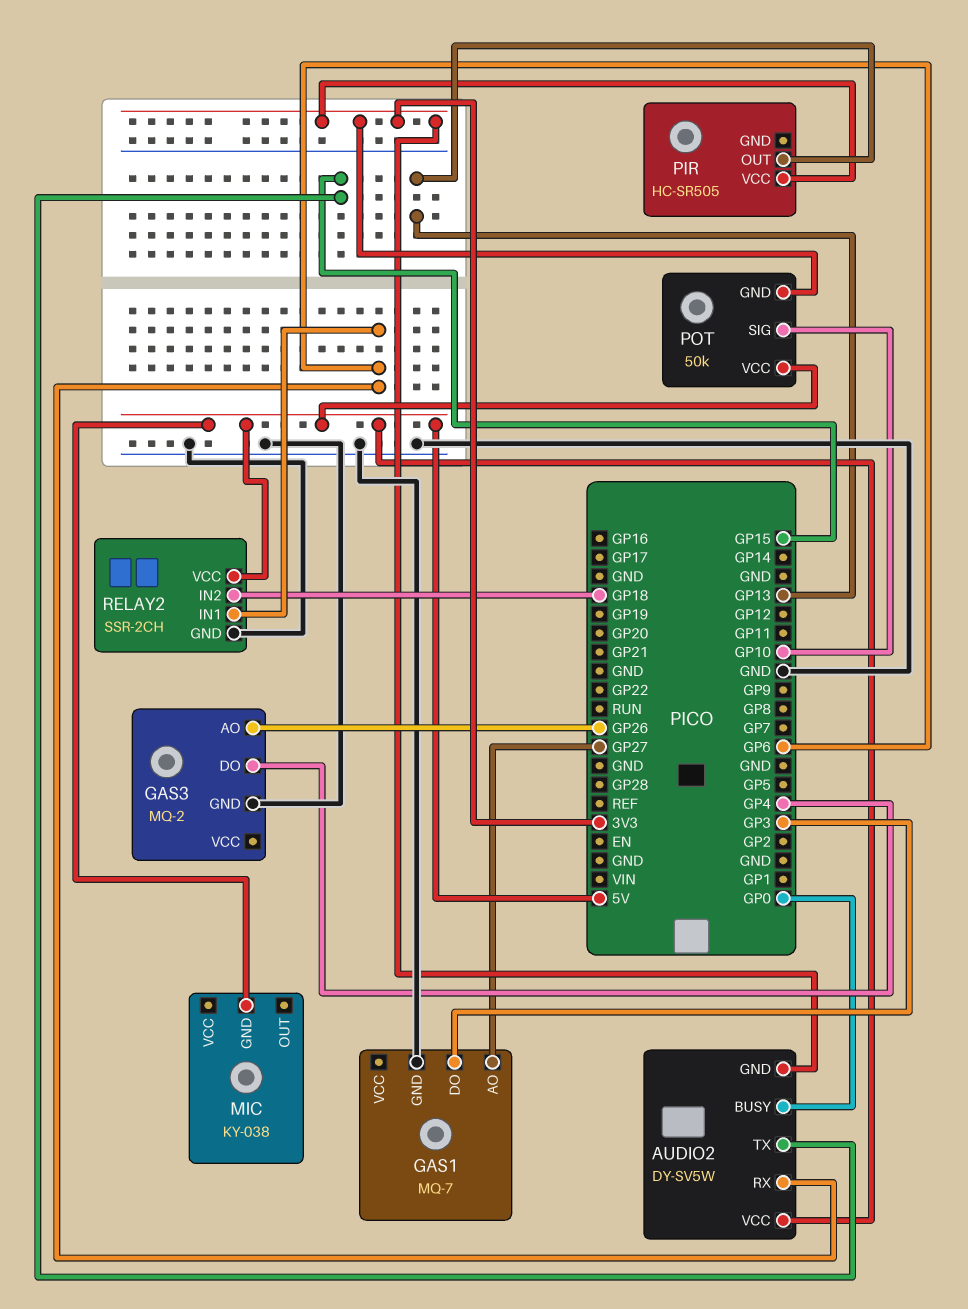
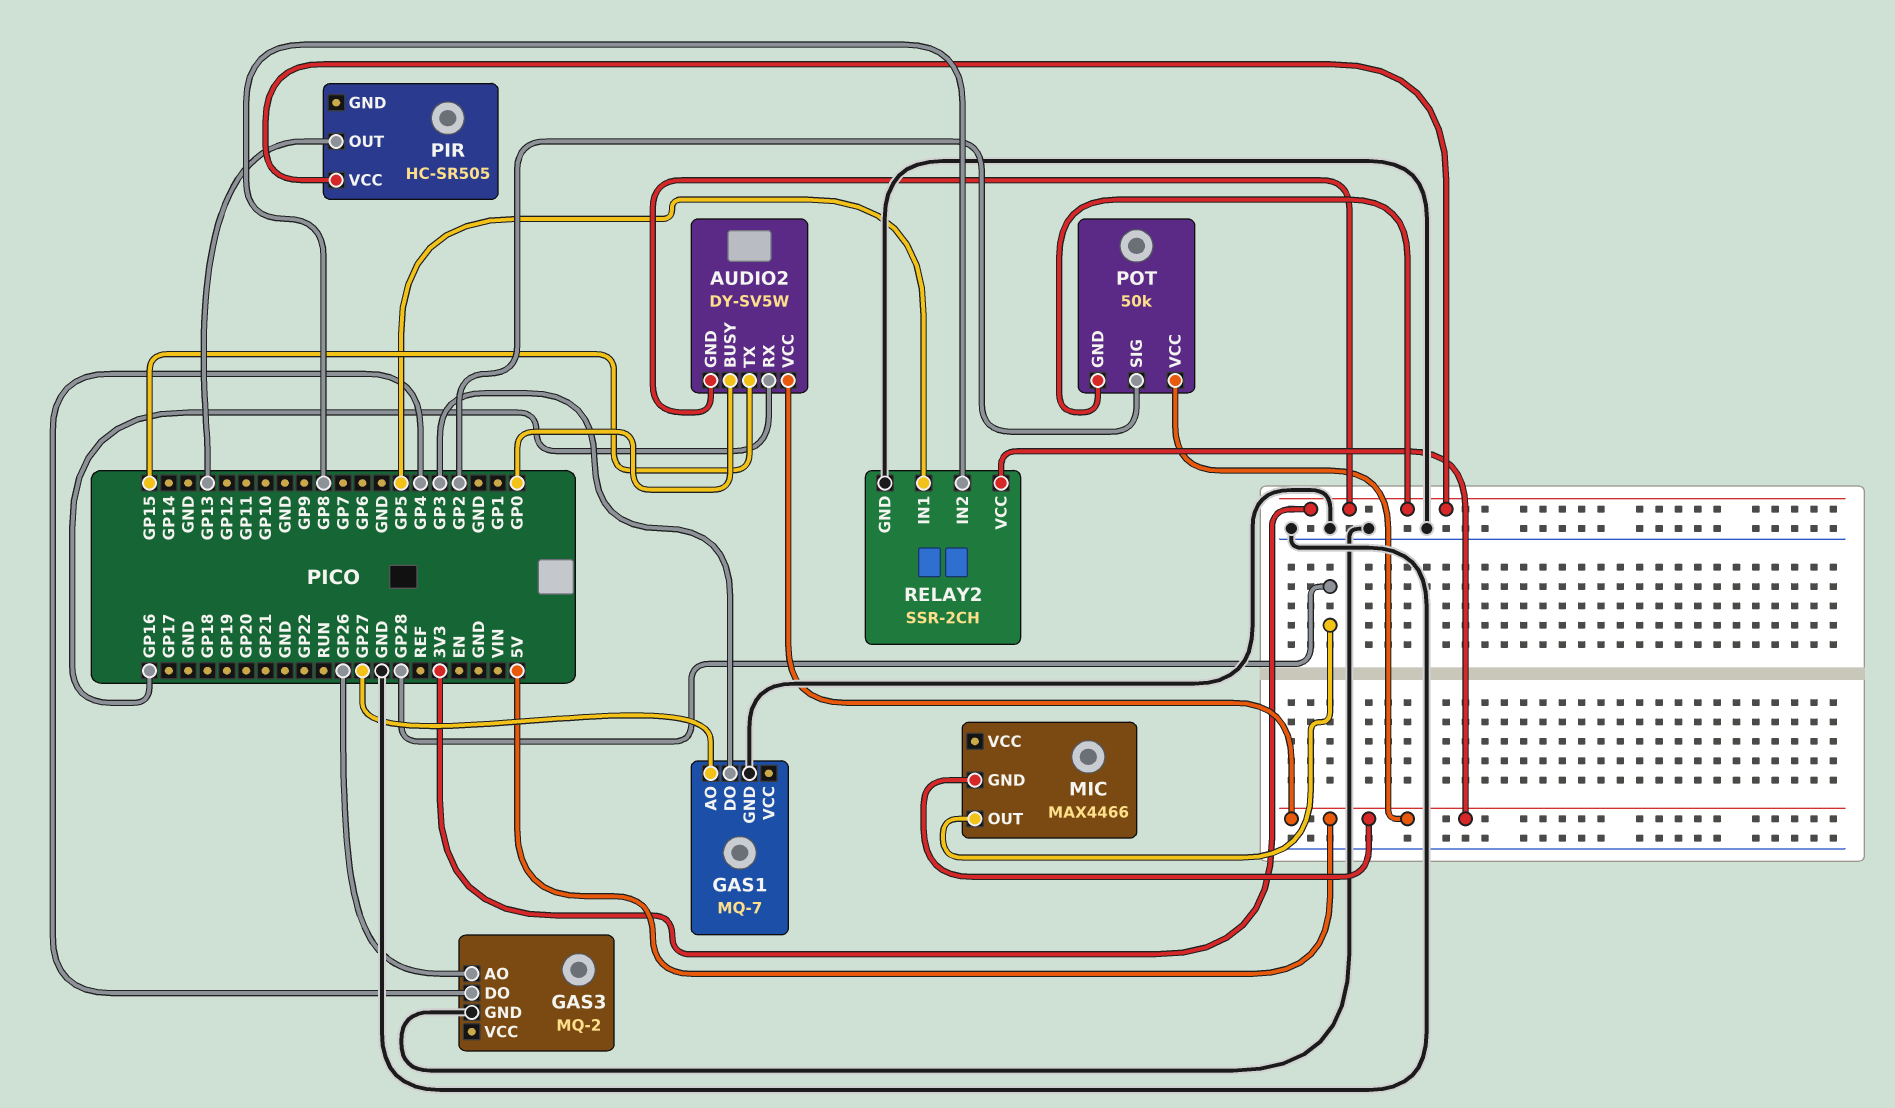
AUDIO2 pin RX: GP6 -> GP16
MIC: KY-038 -> MAX4466
MIC pin OUT: none -> GP28
POT pin SIG: GP10 -> GP2
RELAY2 pin IN1: GP6 -> GP5
RELAY2 pin IN2: GP18 -> GP8

